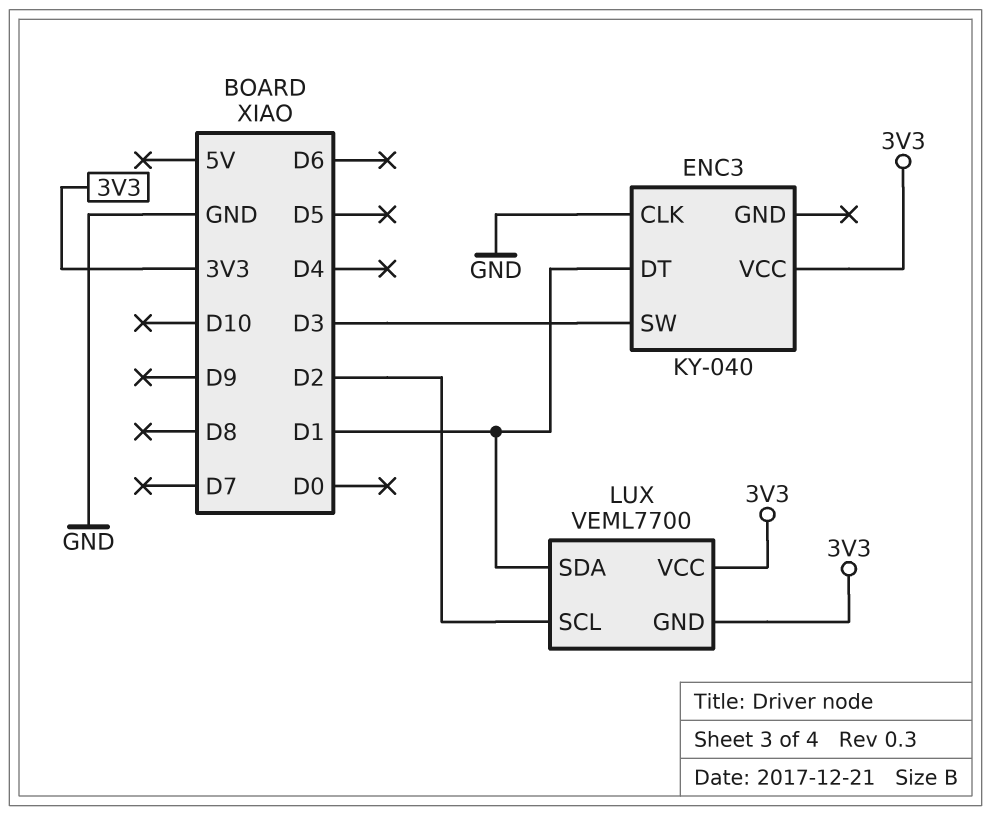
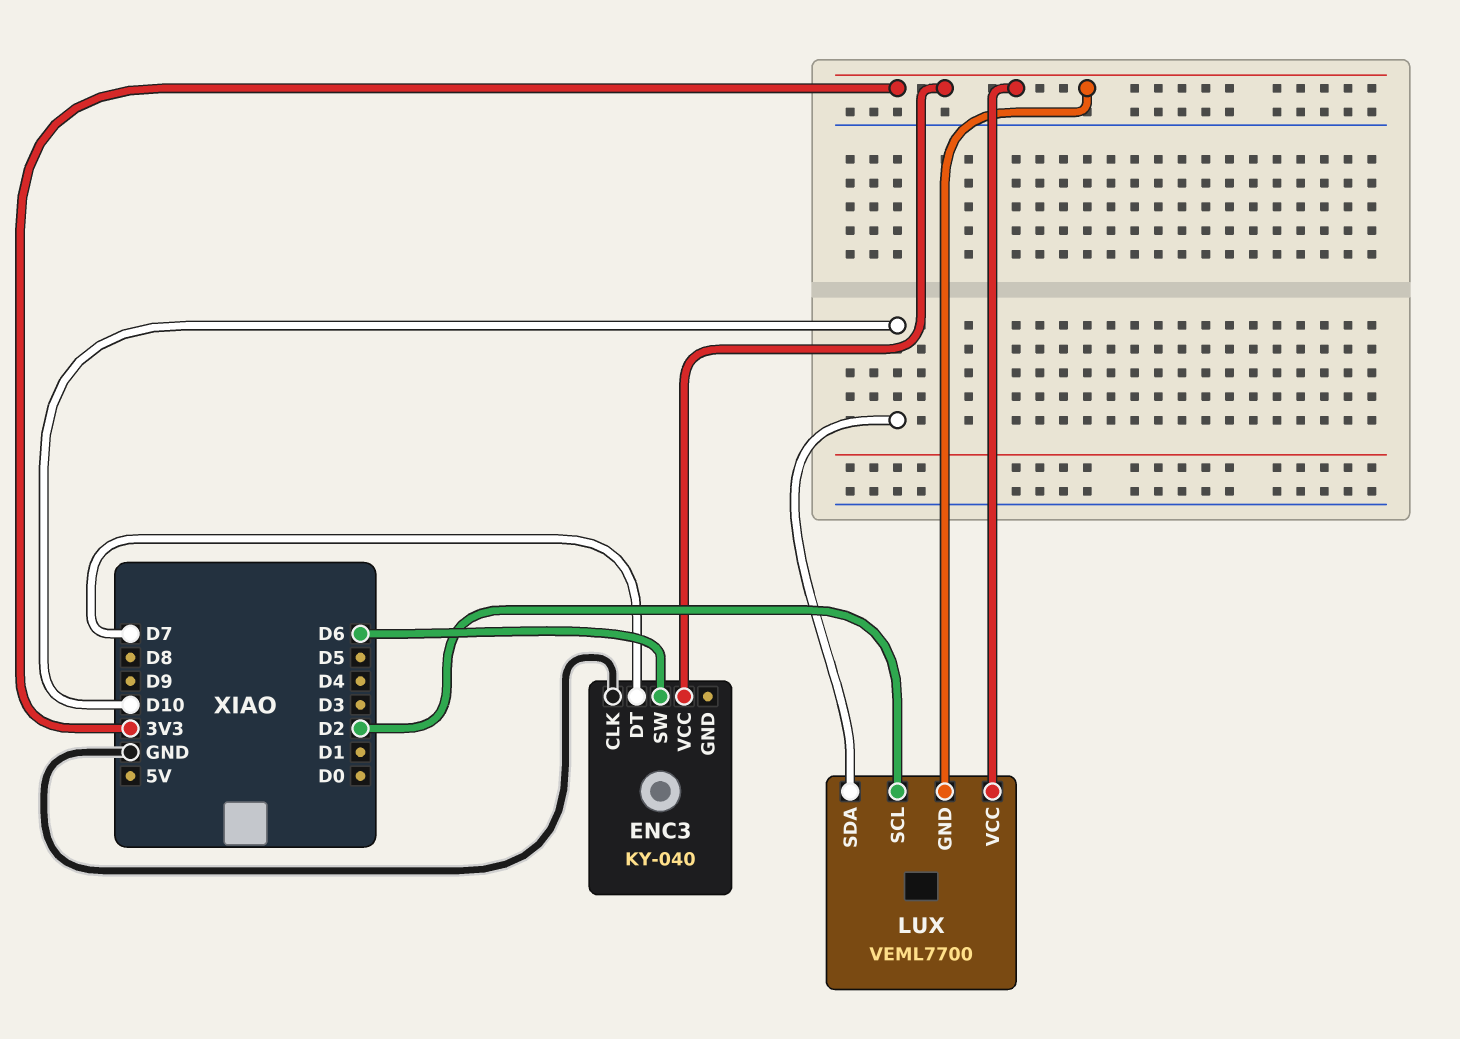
ENC3 pin DT: D1 -> D7
ENC3 pin SW: D3 -> D6
LUX pin SDA: D1 -> D10

